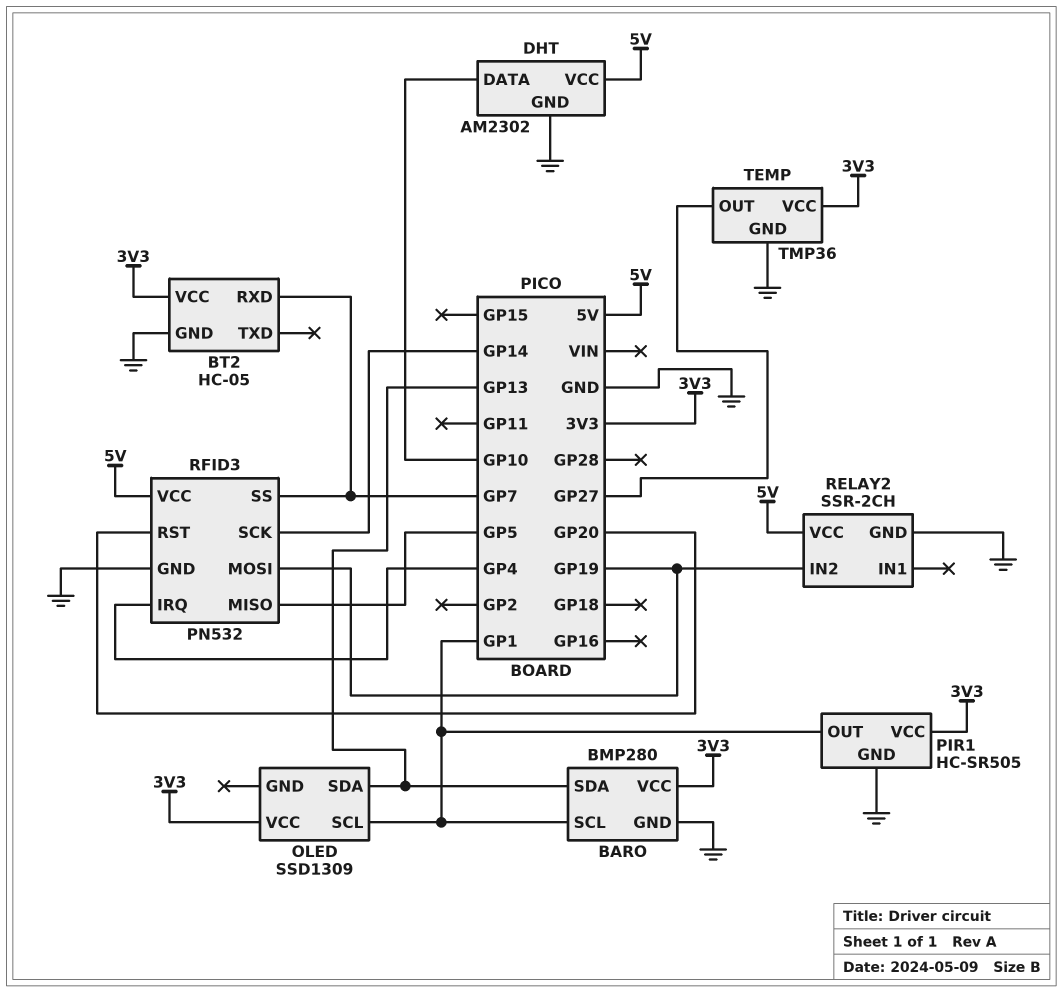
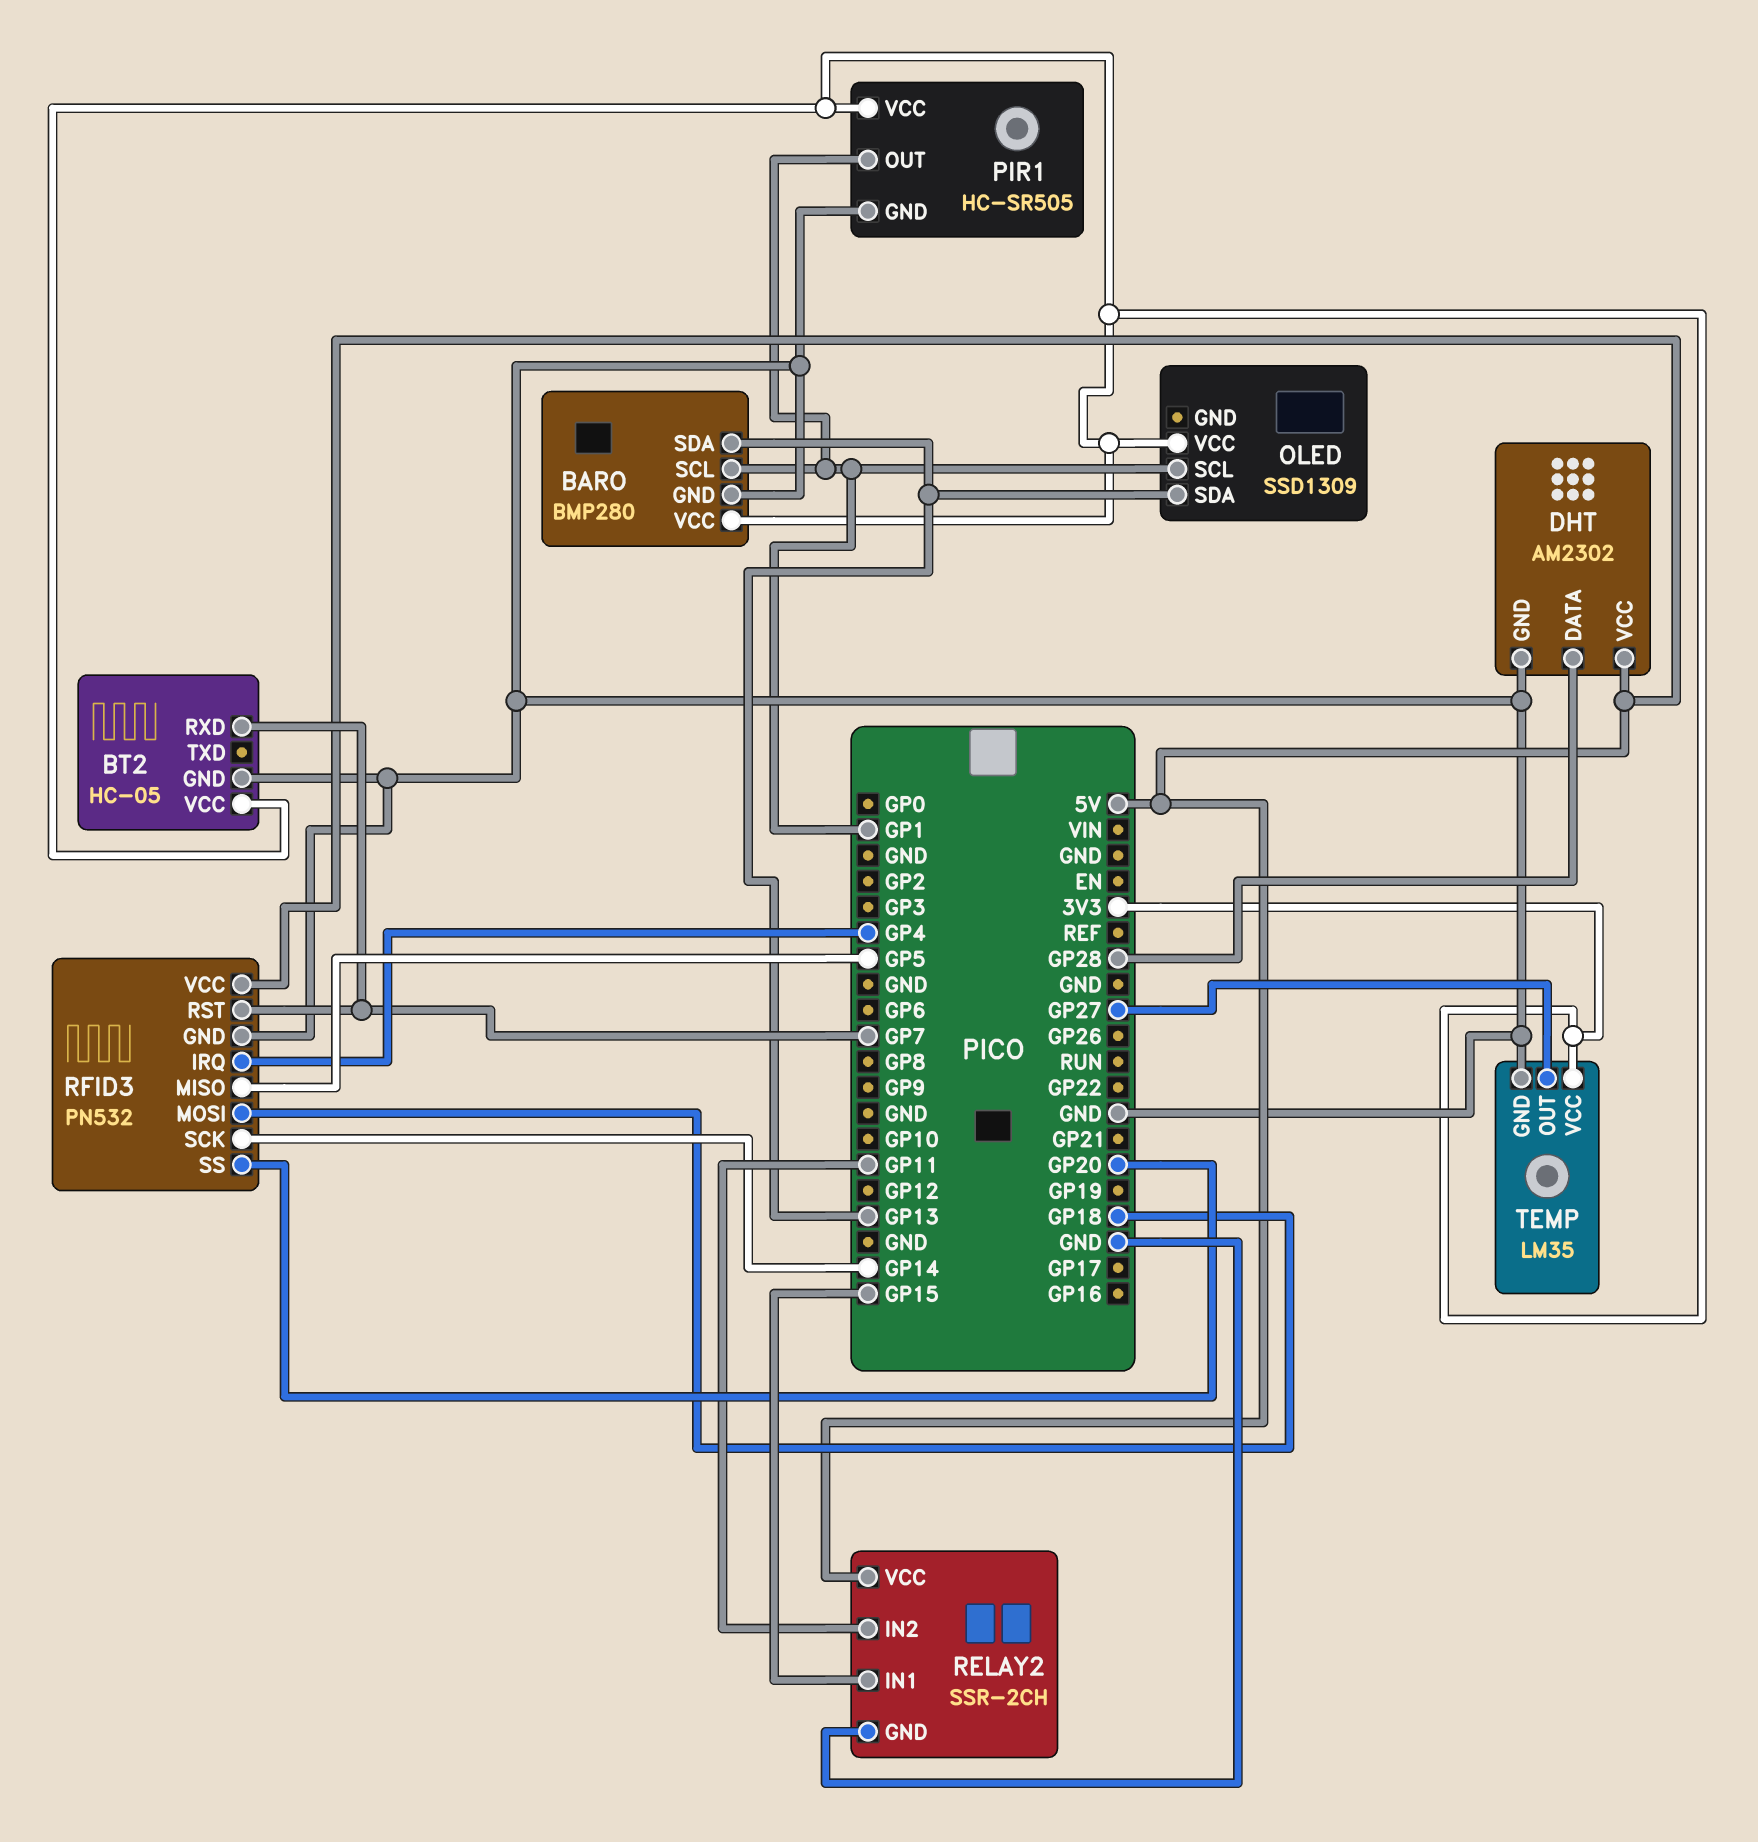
DHT pin DATA: GP10 -> GP28
RELAY2 pin IN1: none -> GP15
RELAY2 pin IN2: GP19 -> GP11
RFID3 pin MOSI: GP19 -> GP18
RFID3 pin RST: GP20 -> GP7
RFID3 pin SS: GP7 -> GP20
TEMP: TMP36 -> LM35

